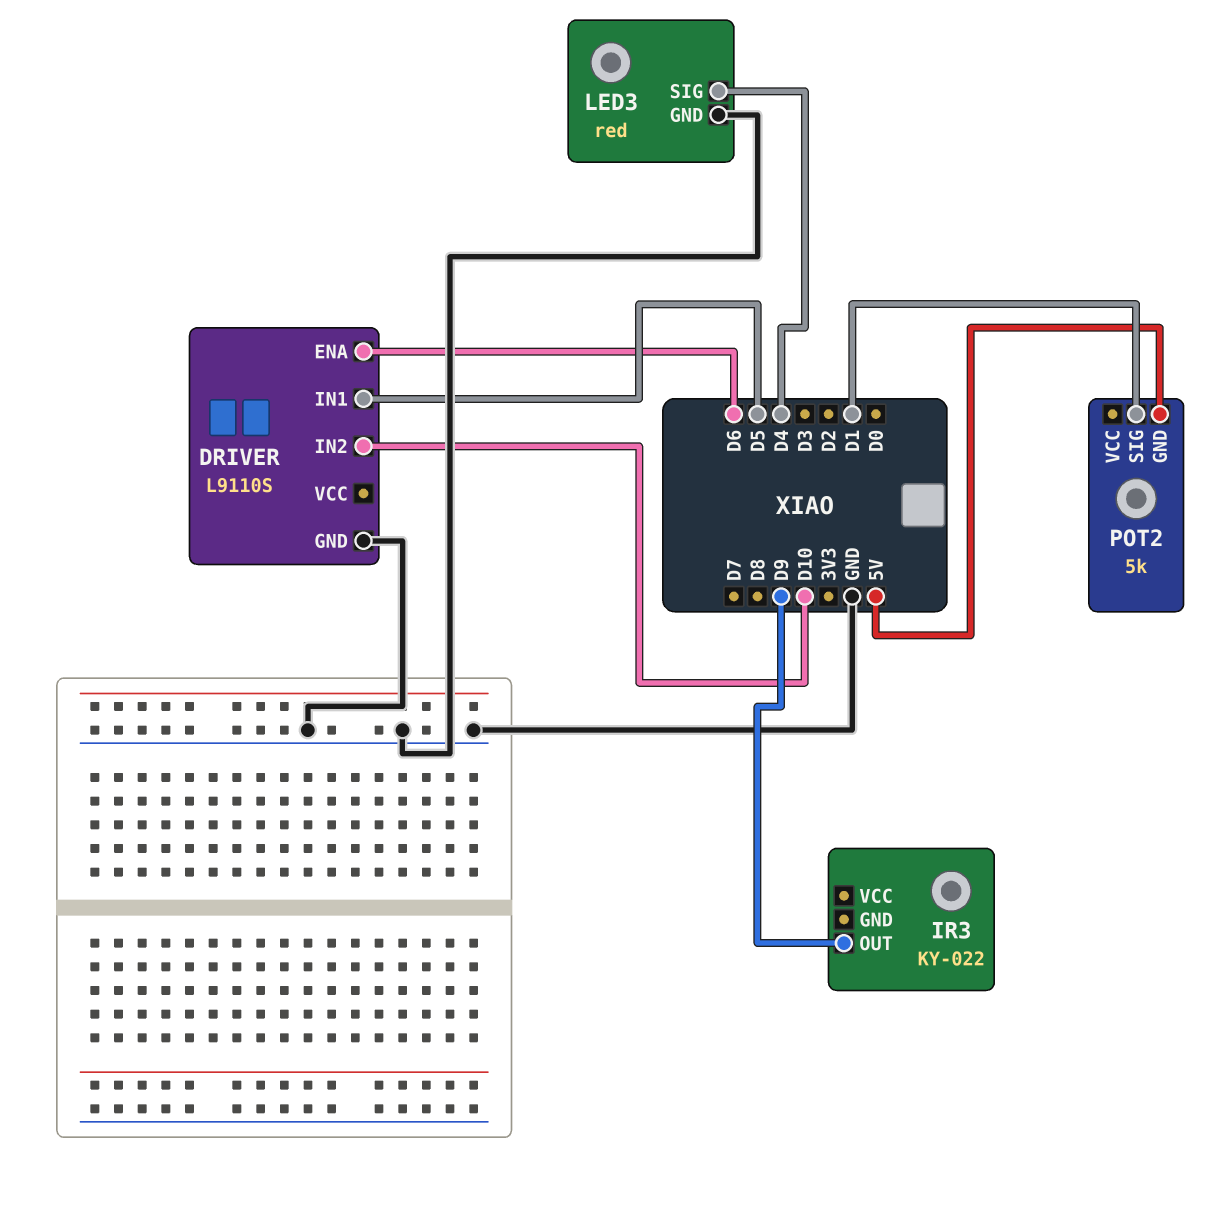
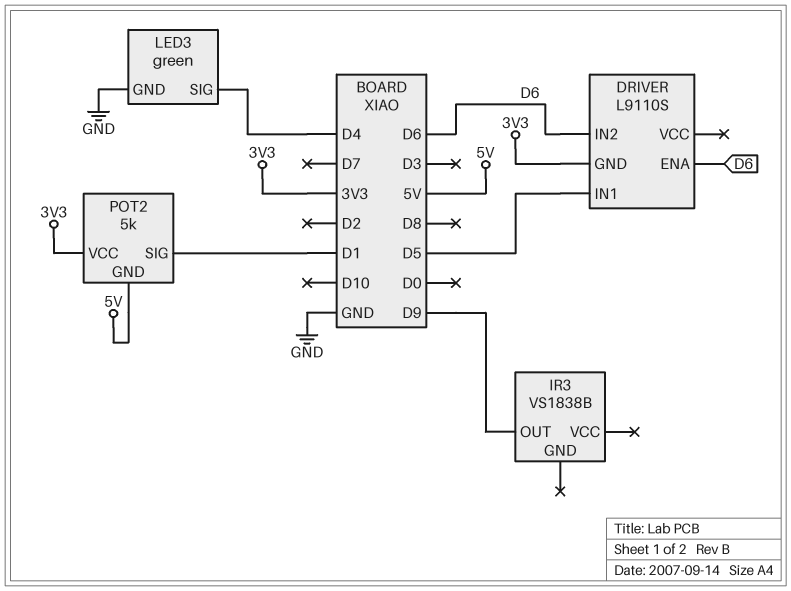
DRIVER pin GND: GND -> 3V3
DRIVER pin IN2: D10 -> D6
IR3: KY-022 -> VS1838B
LED3: red -> green
POT2 pin VCC: none -> 3V3

